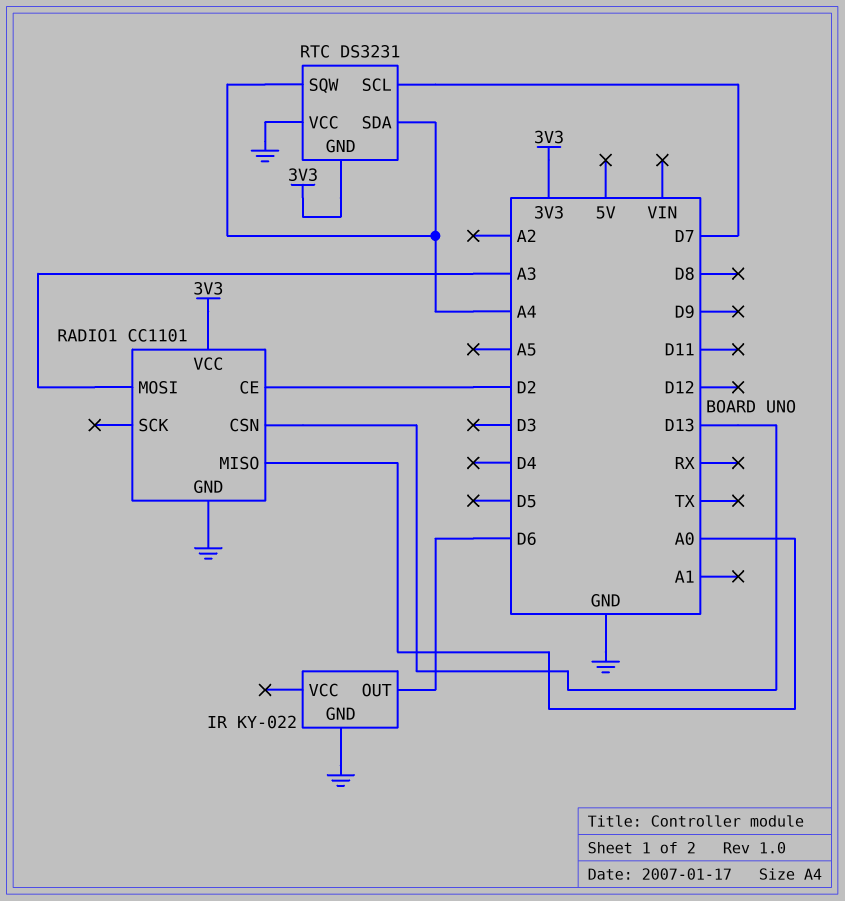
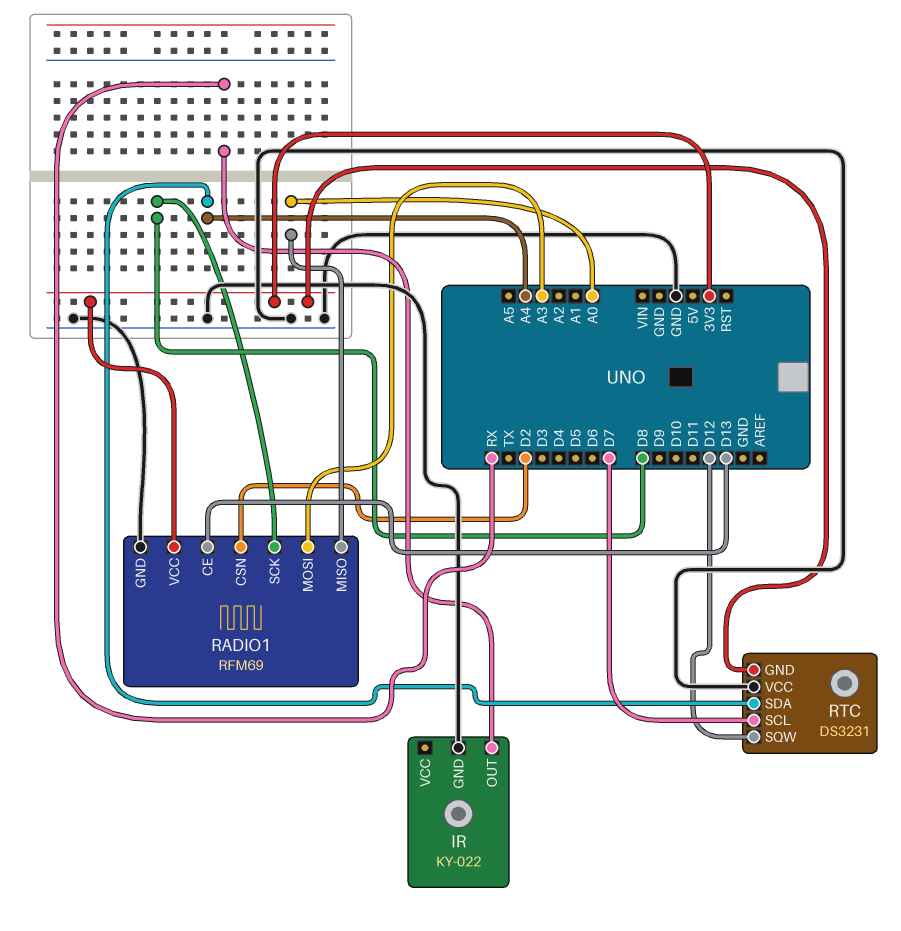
IR pin OUT: D6 -> RX
RADIO1: CC1101 -> RFM69
RADIO1 pin CE: D2 -> D13
RADIO1 pin CSN: D13 -> D2
RADIO1 pin SCK: none -> D8
RTC pin SQW: A4 -> D12

